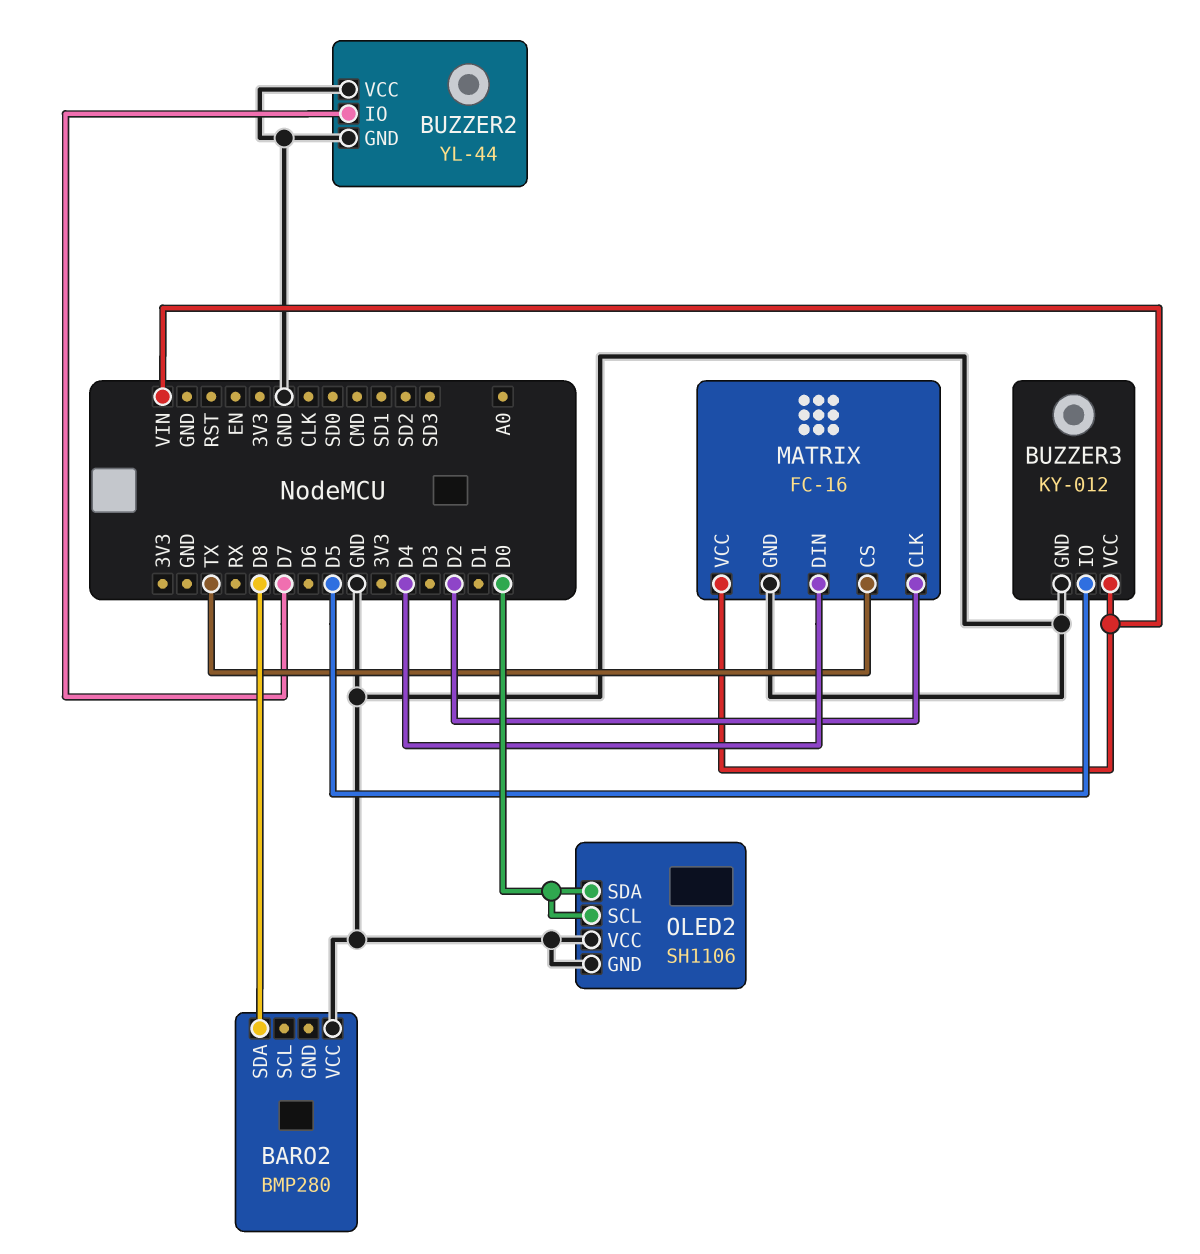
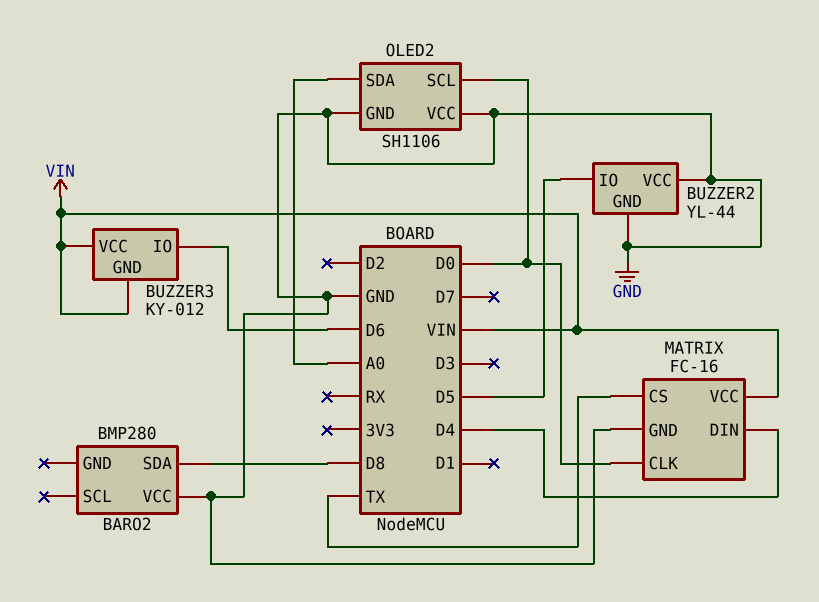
BUZZER2 pin IO: D7 -> D5
BUZZER3 pin GND: GND -> VIN
BUZZER3 pin IO: D5 -> D6
MATRIX pin CLK: D2 -> D0
OLED2 pin SDA: D0 -> A0

